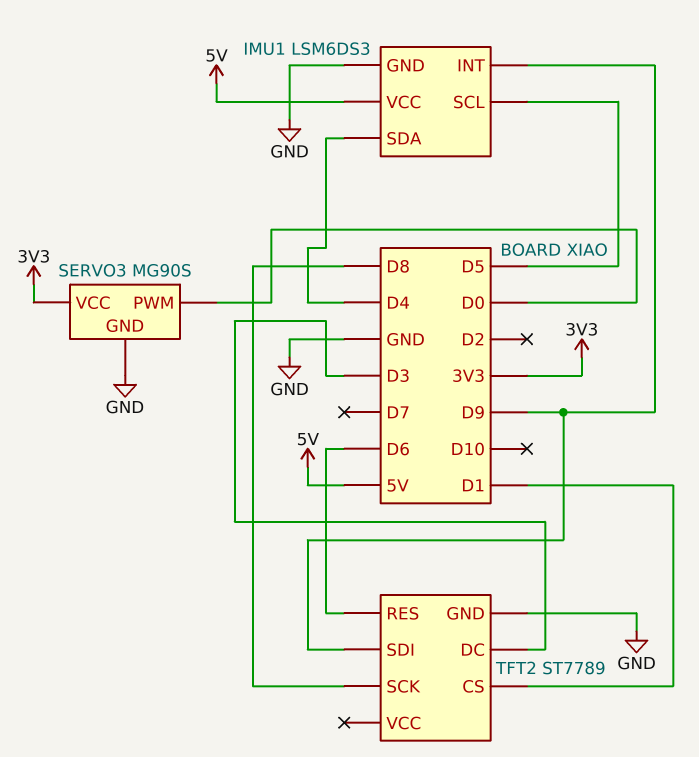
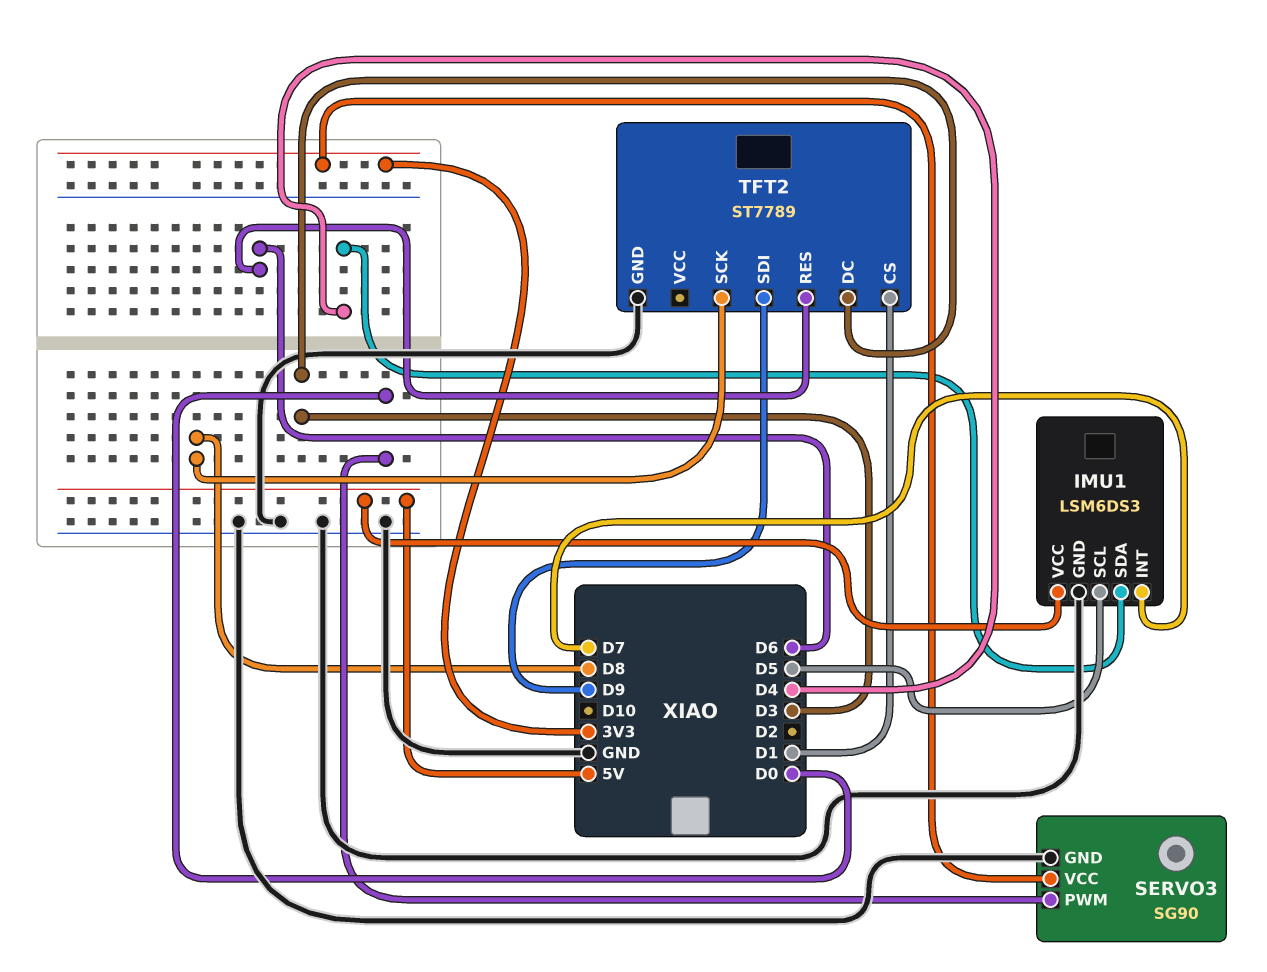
IMU1 pin INT: D9 -> D7
SERVO3: MG90S -> SG90

